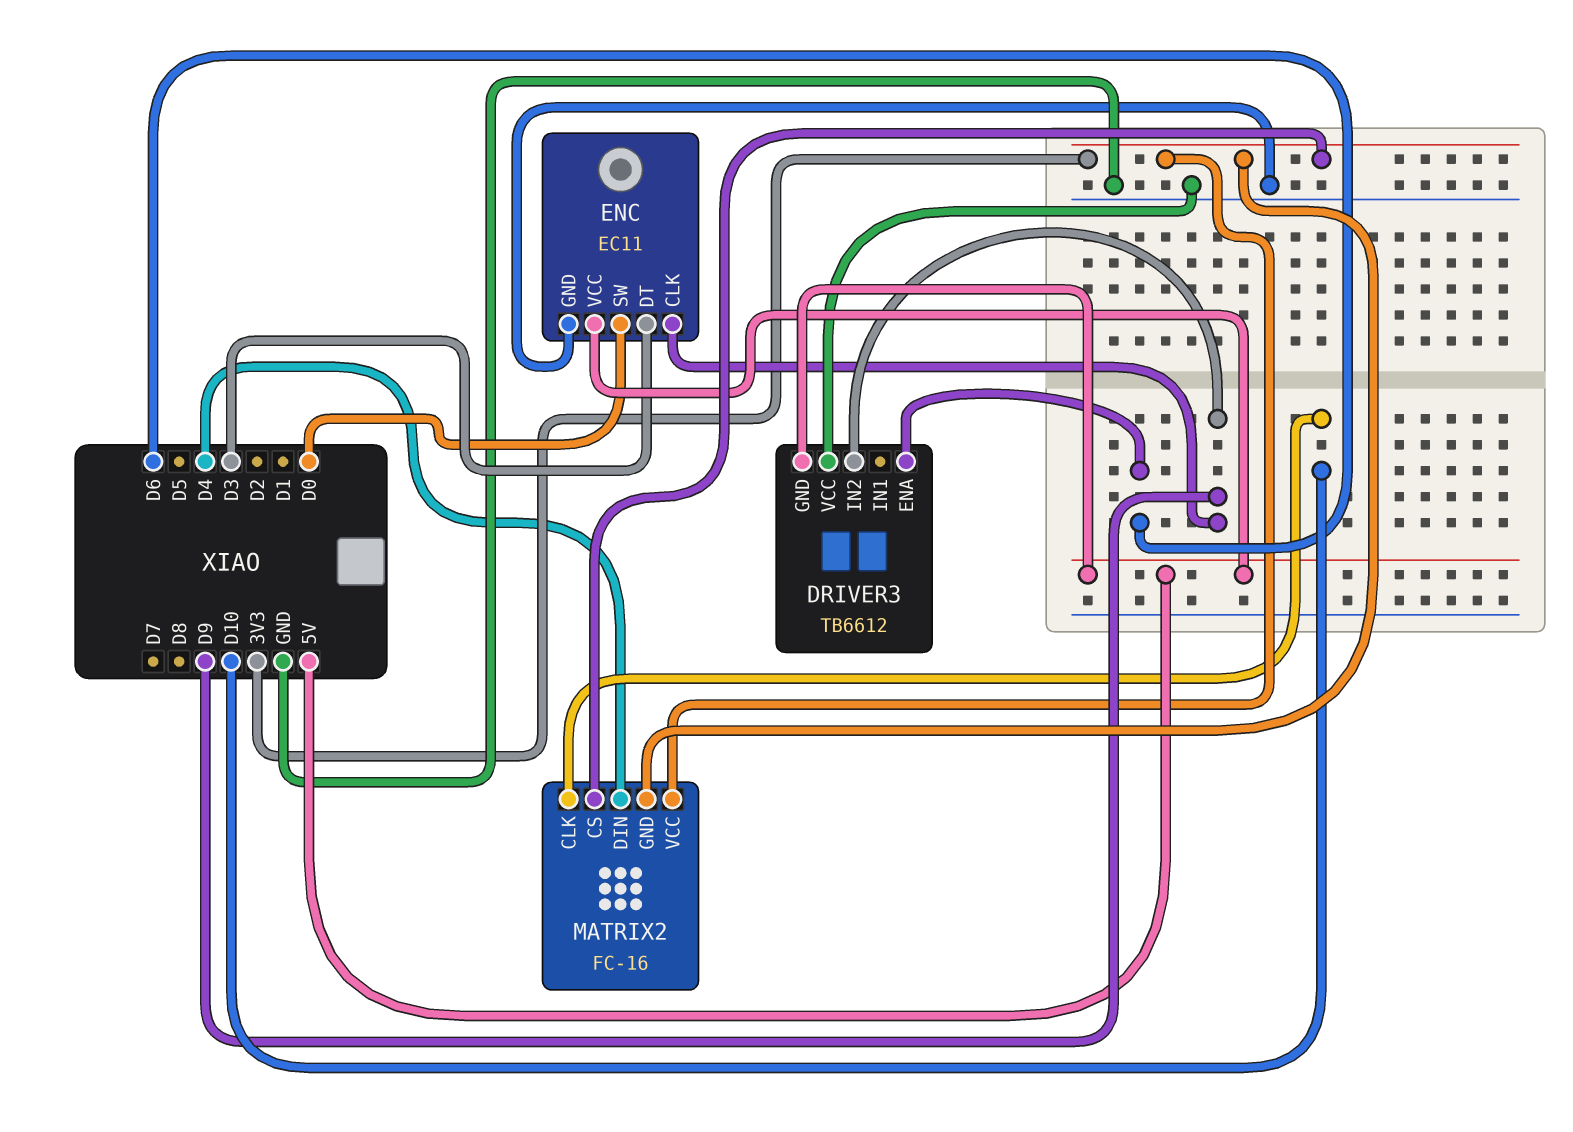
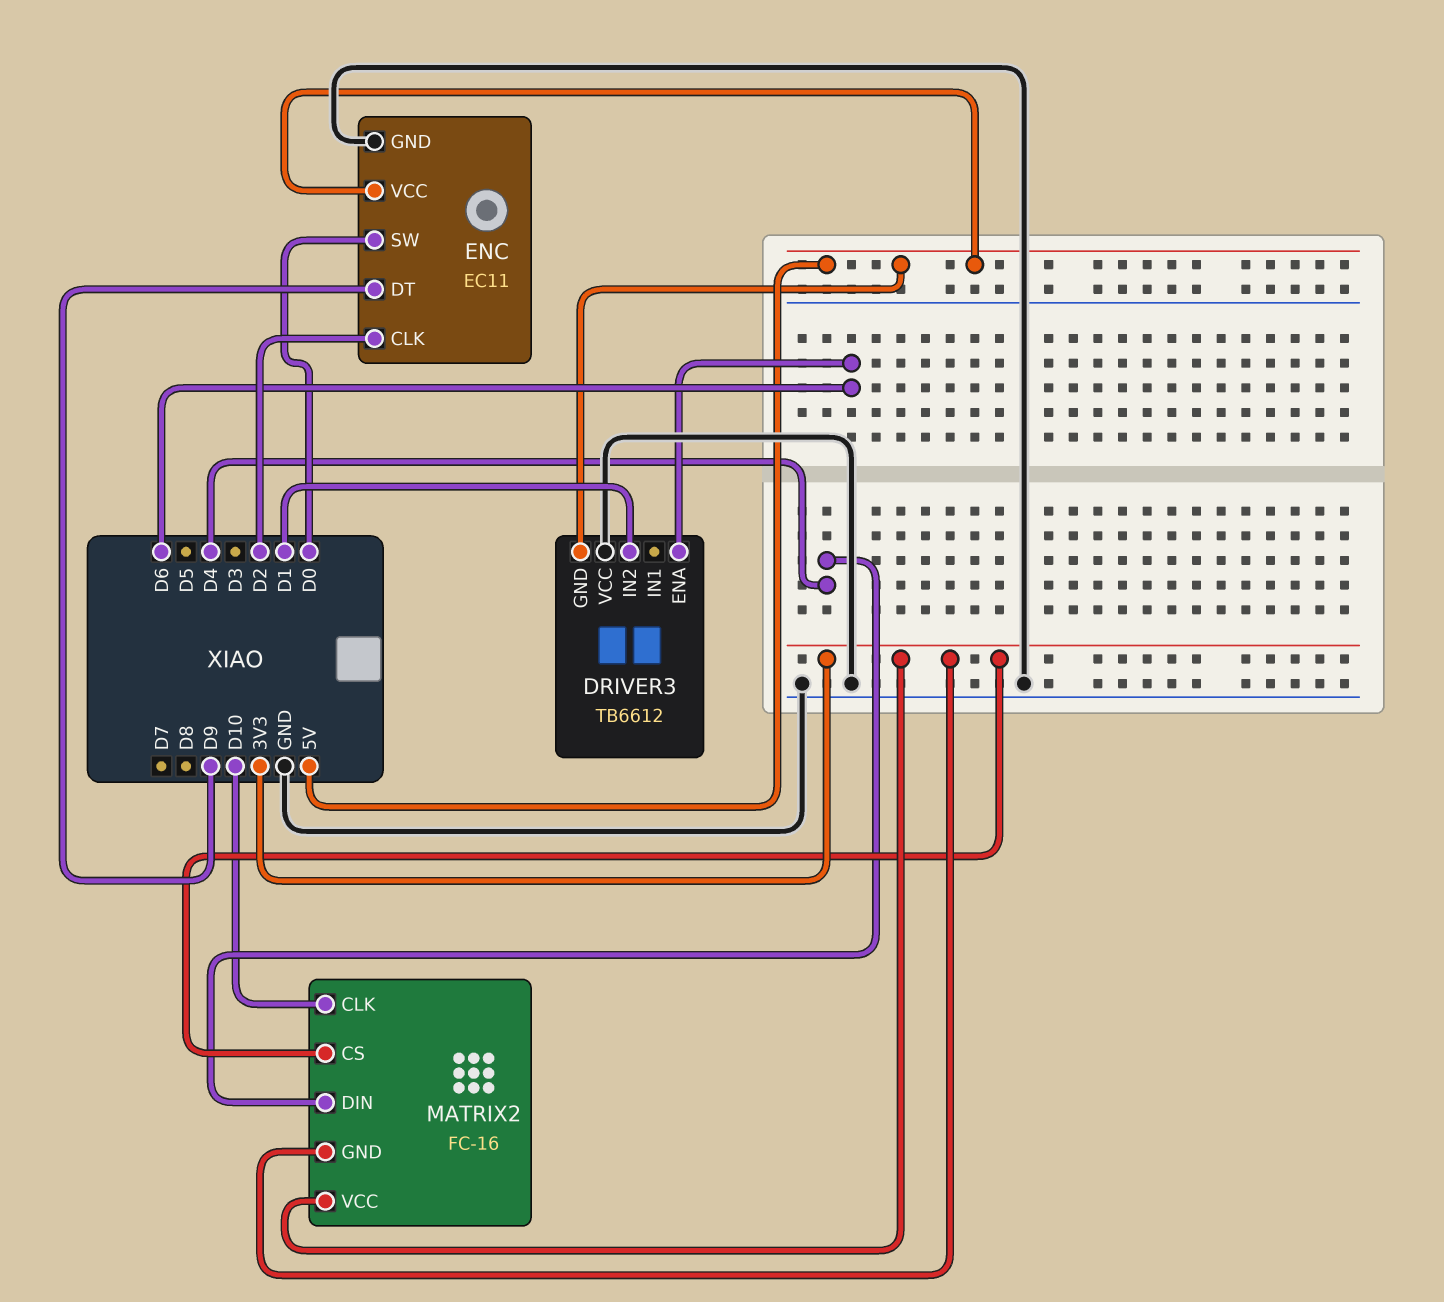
DRIVER3 pin IN2: D9 -> D1
ENC pin CLK: D9 -> D2
ENC pin DT: D3 -> D9

